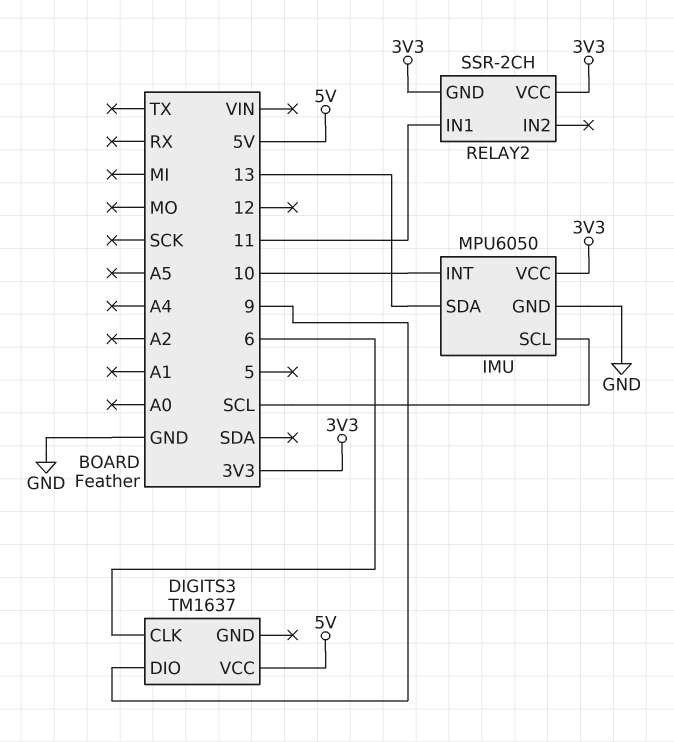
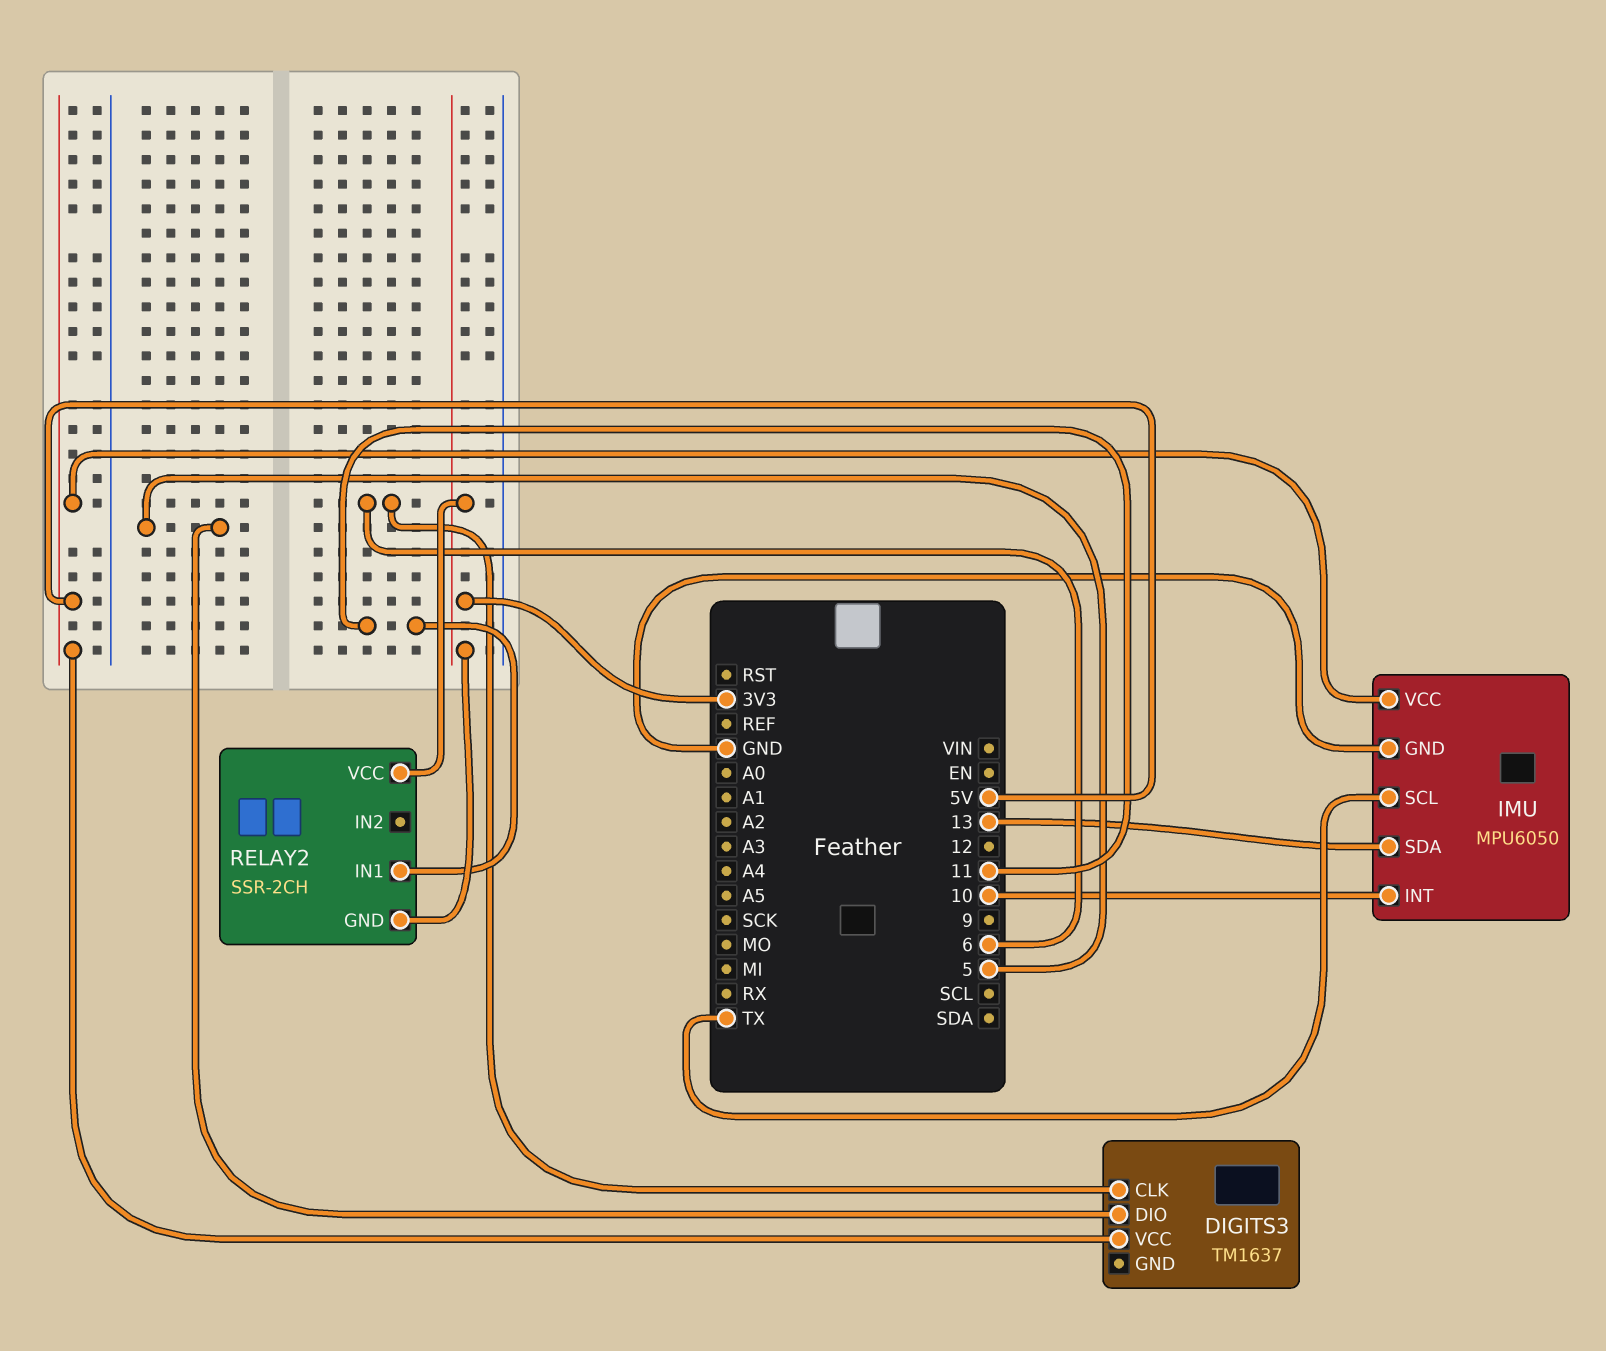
DIGITS3 pin DIO: 9 -> 5
IMU pin SCL: SCL -> TX
IMU pin VCC: 3V3 -> 5V

